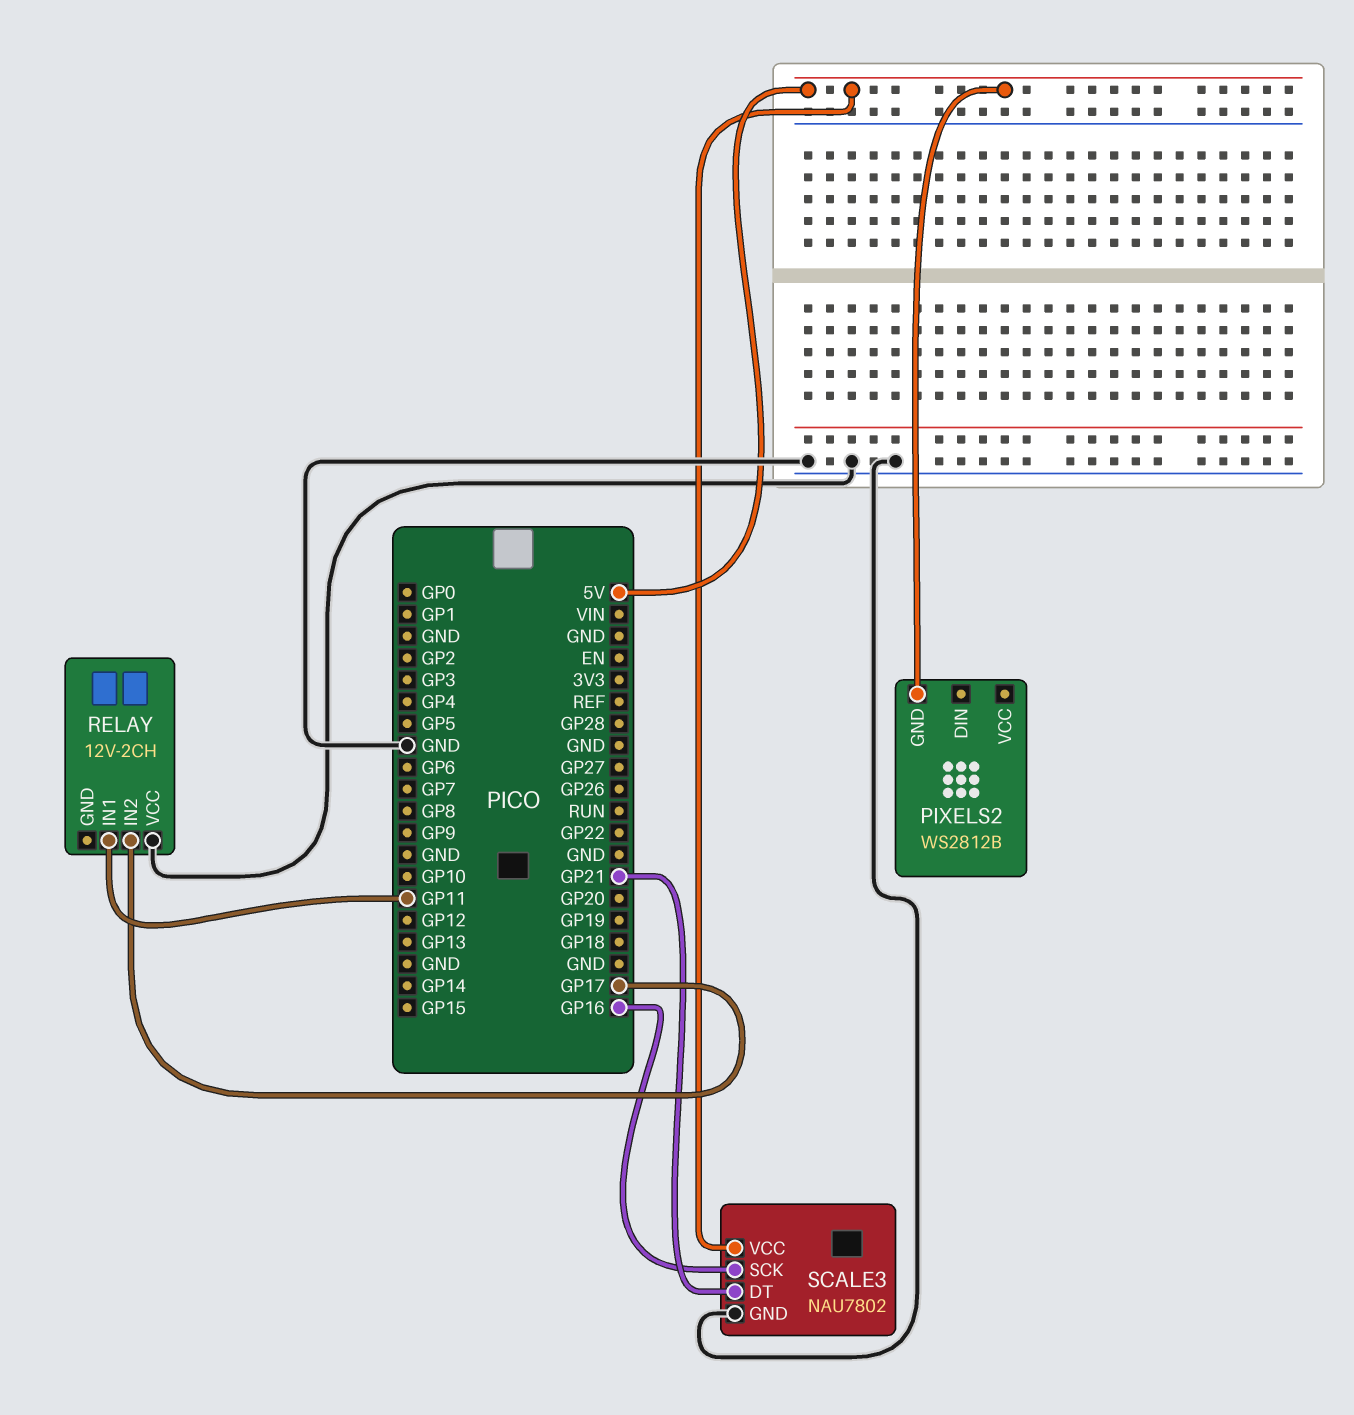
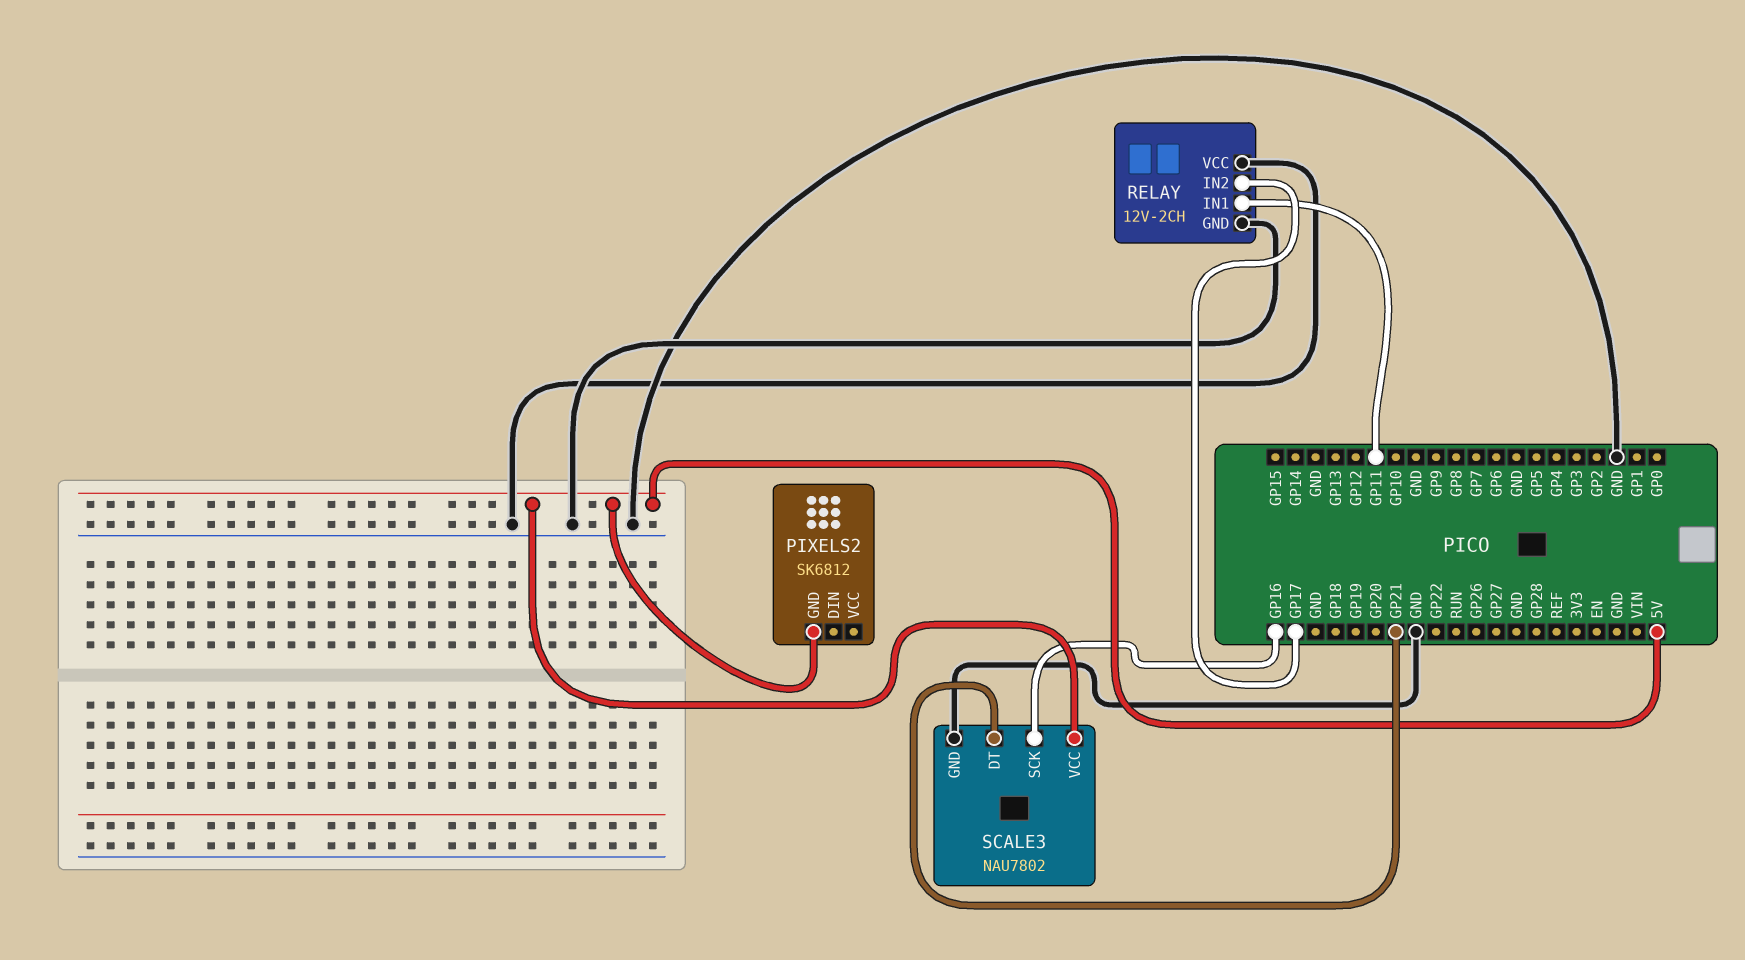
PIXELS2: WS2812B -> SK6812
RELAY pin GND: none -> GND

